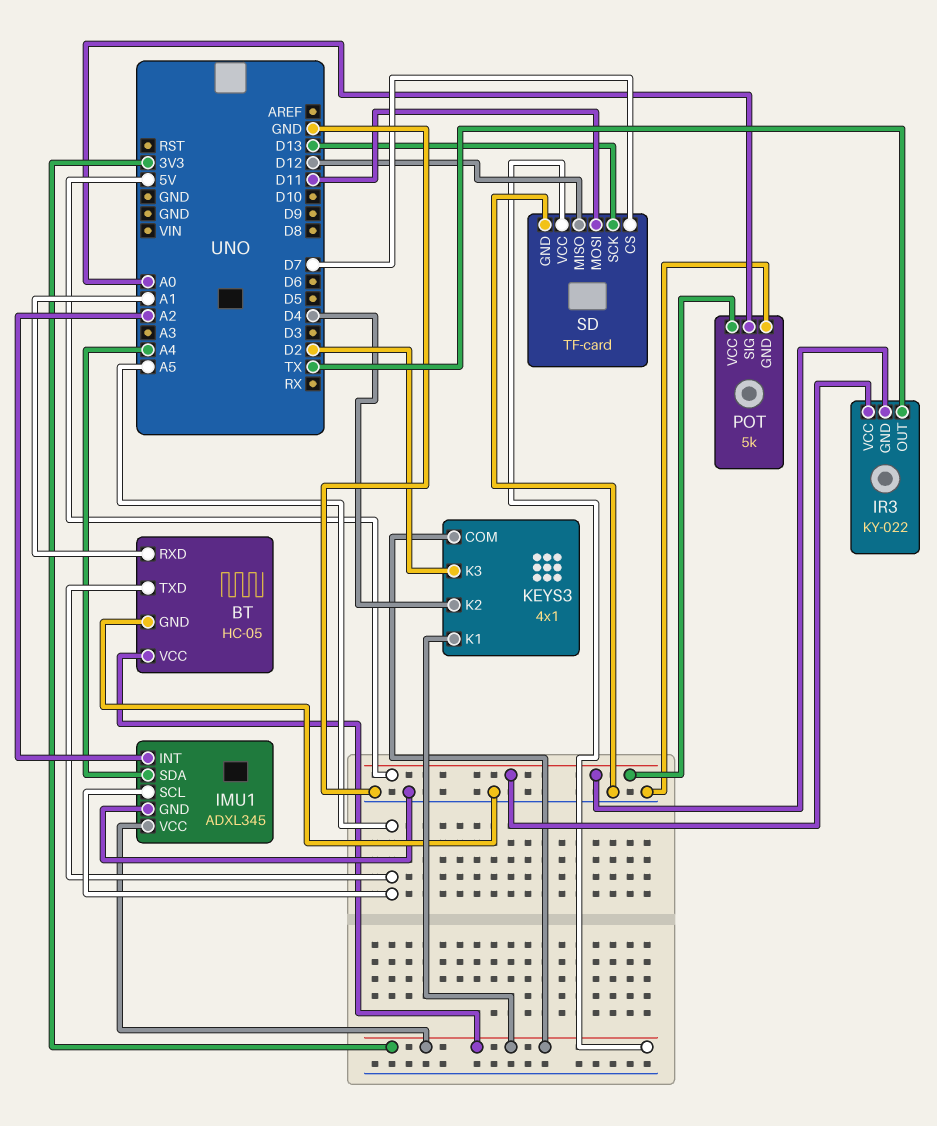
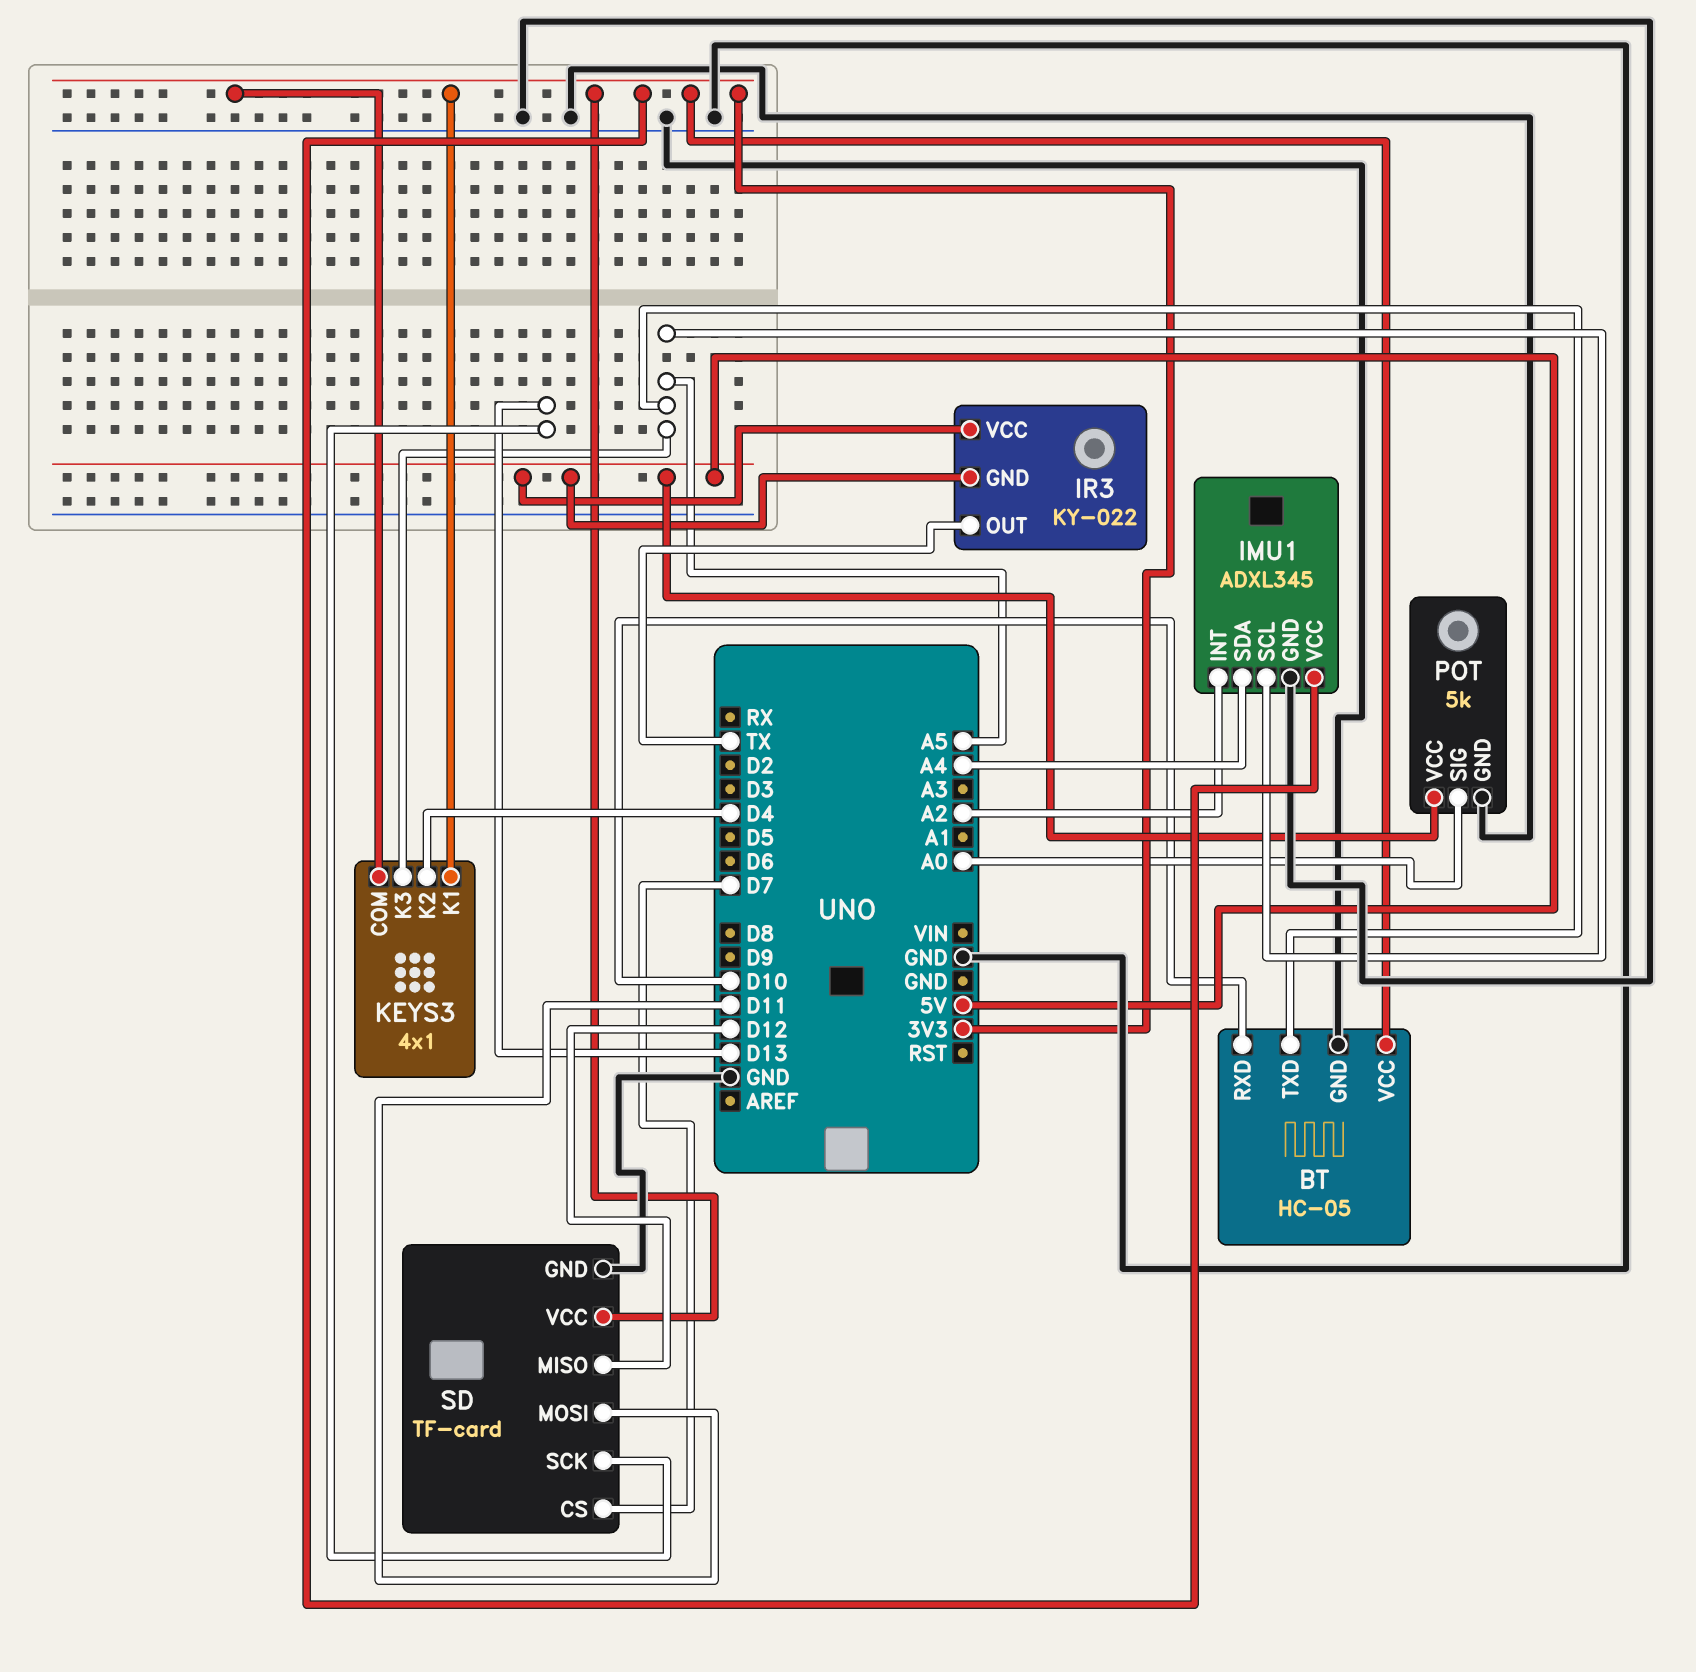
BT pin RXD: A1 -> D10
KEYS3 pin K3: D2 -> A5

